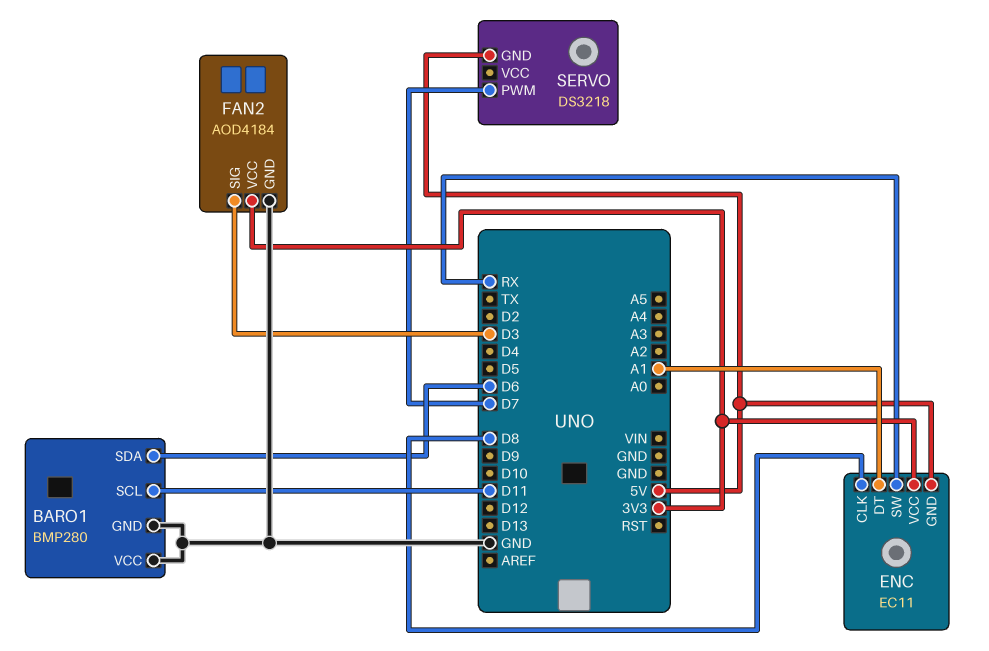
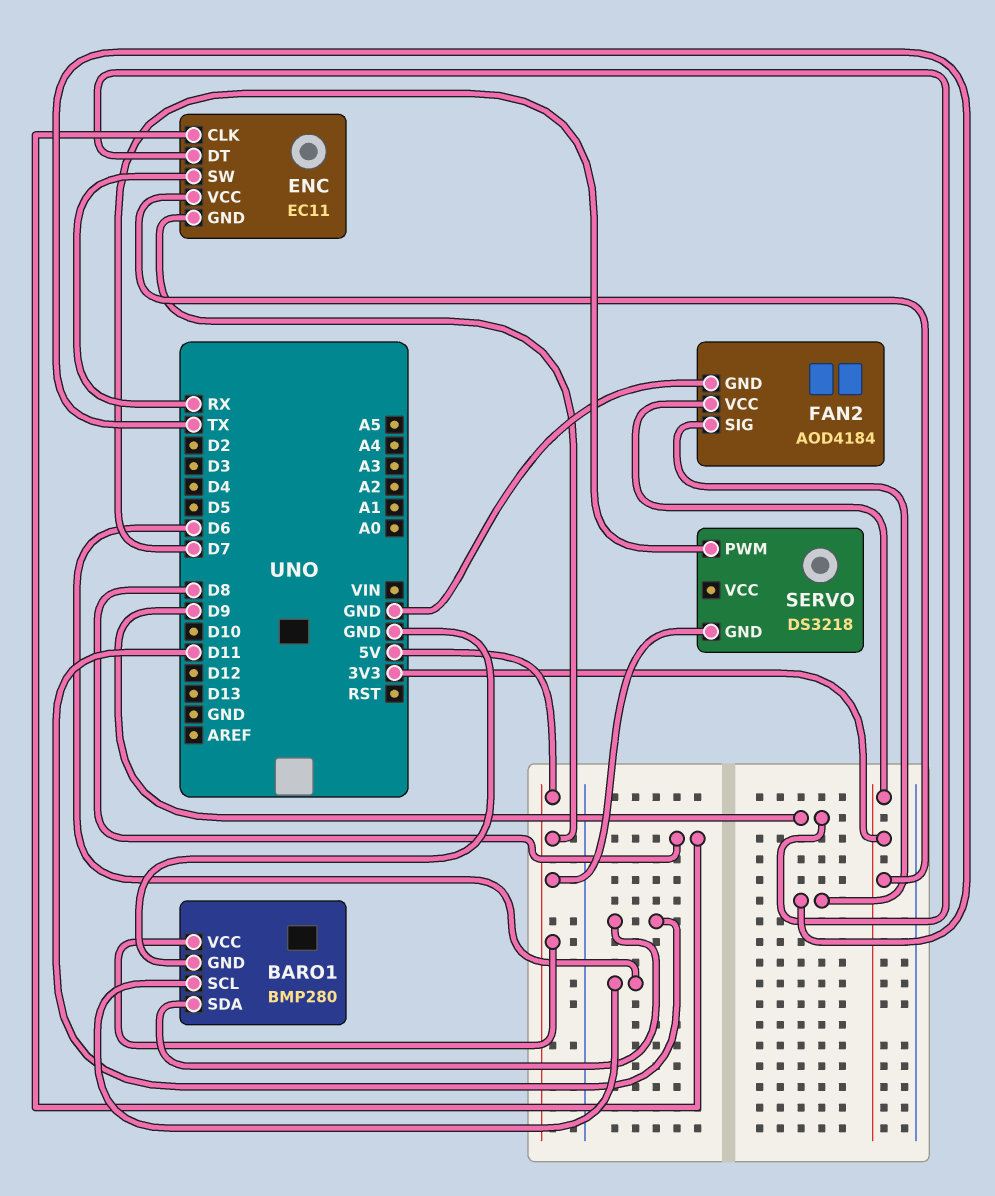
BARO1 pin SCL: D11 -> D6
BARO1 pin SDA: D6 -> D11
BARO1 pin VCC: GND -> 5V
ENC pin DT: A1 -> D9
FAN2 pin SIG: D3 -> TX

